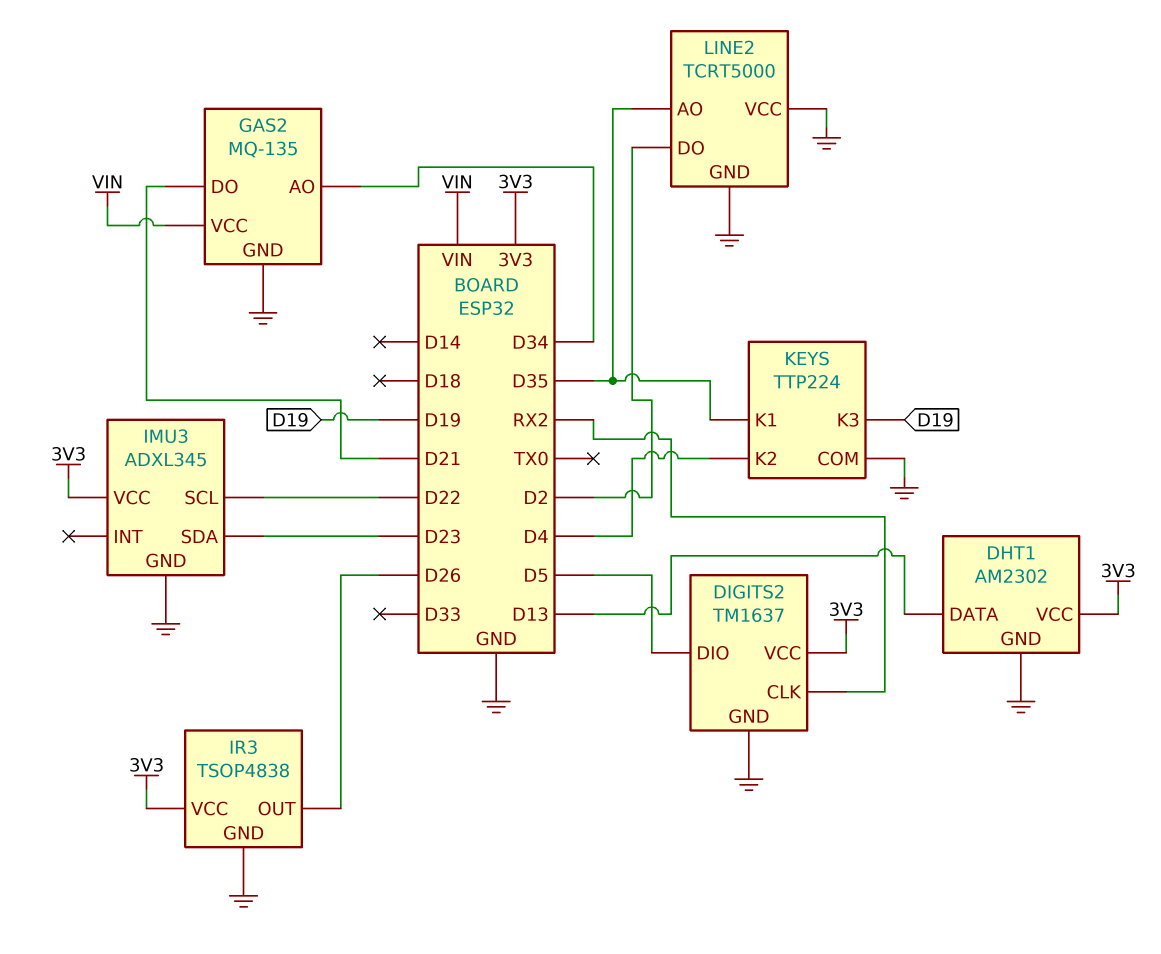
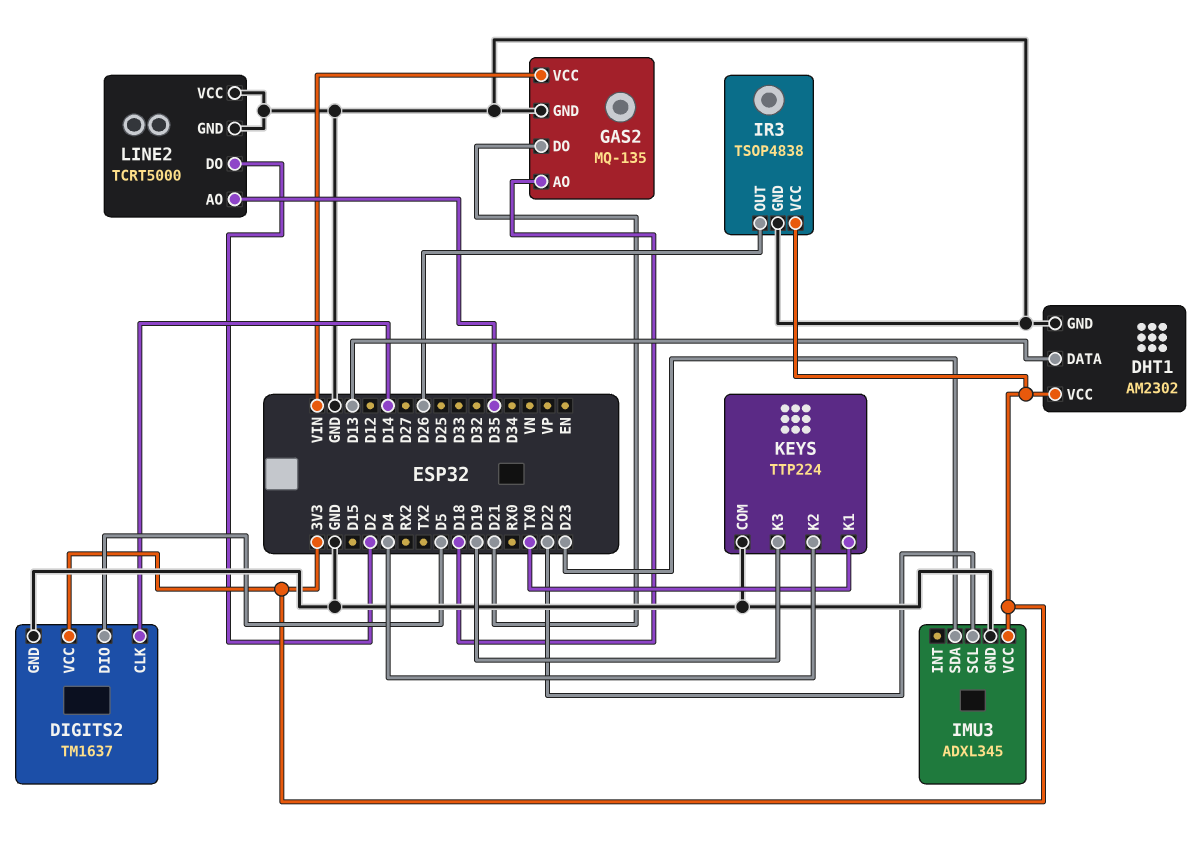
DIGITS2 pin CLK: RX2 -> D14
GAS2 pin AO: D34 -> D18
KEYS pin K1: D35 -> TX0

